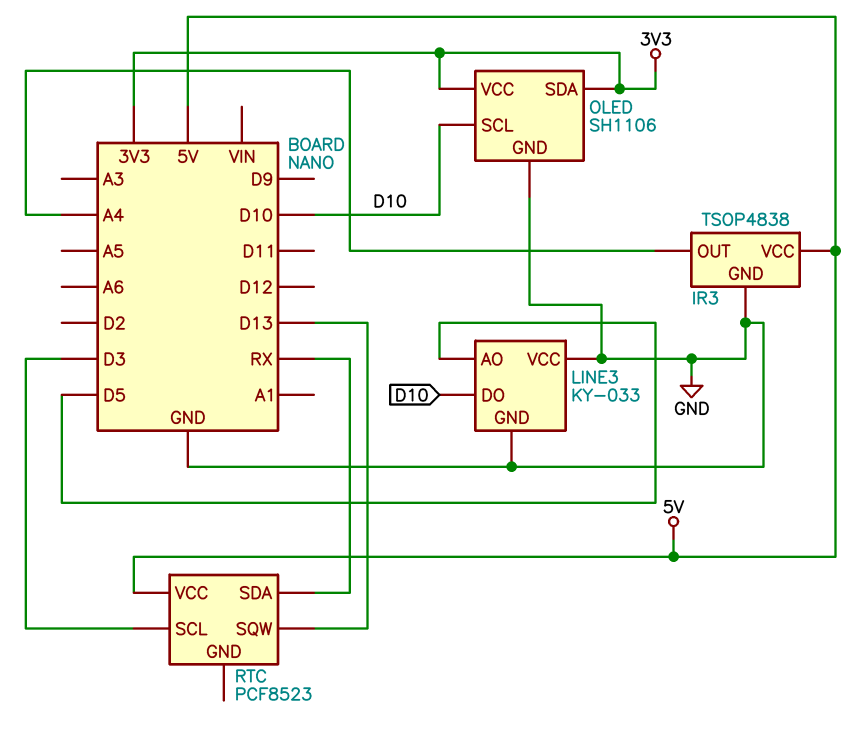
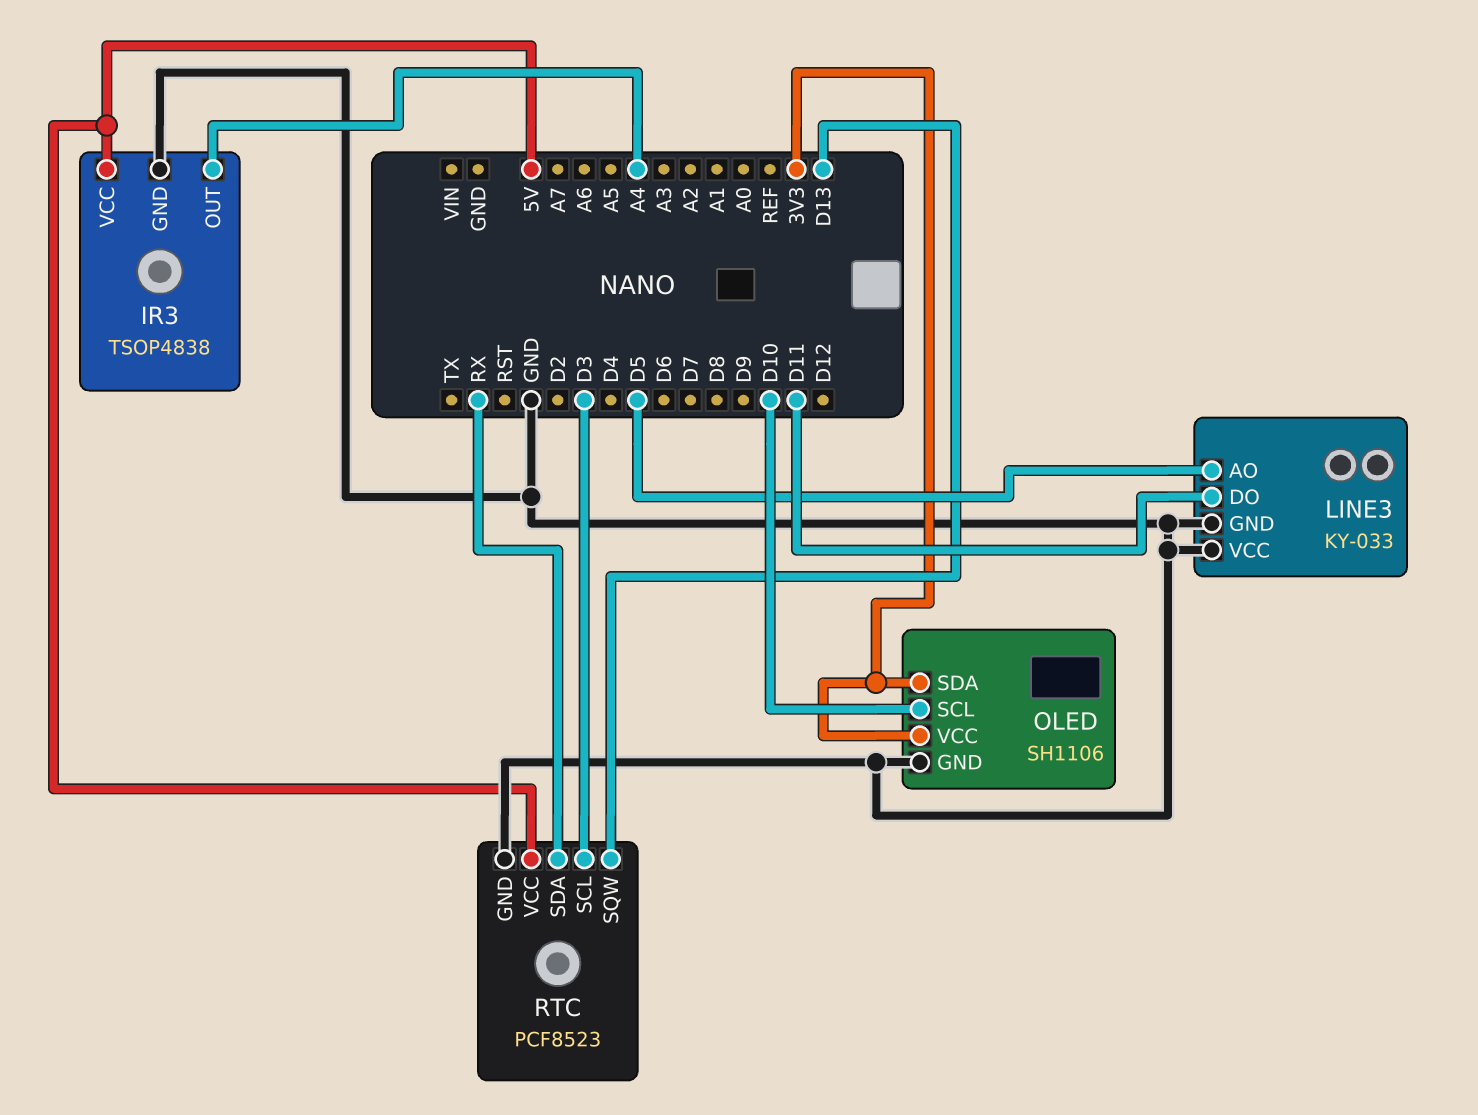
LINE3 pin DO: D10 -> D11
RTC pin GND: none -> GND

